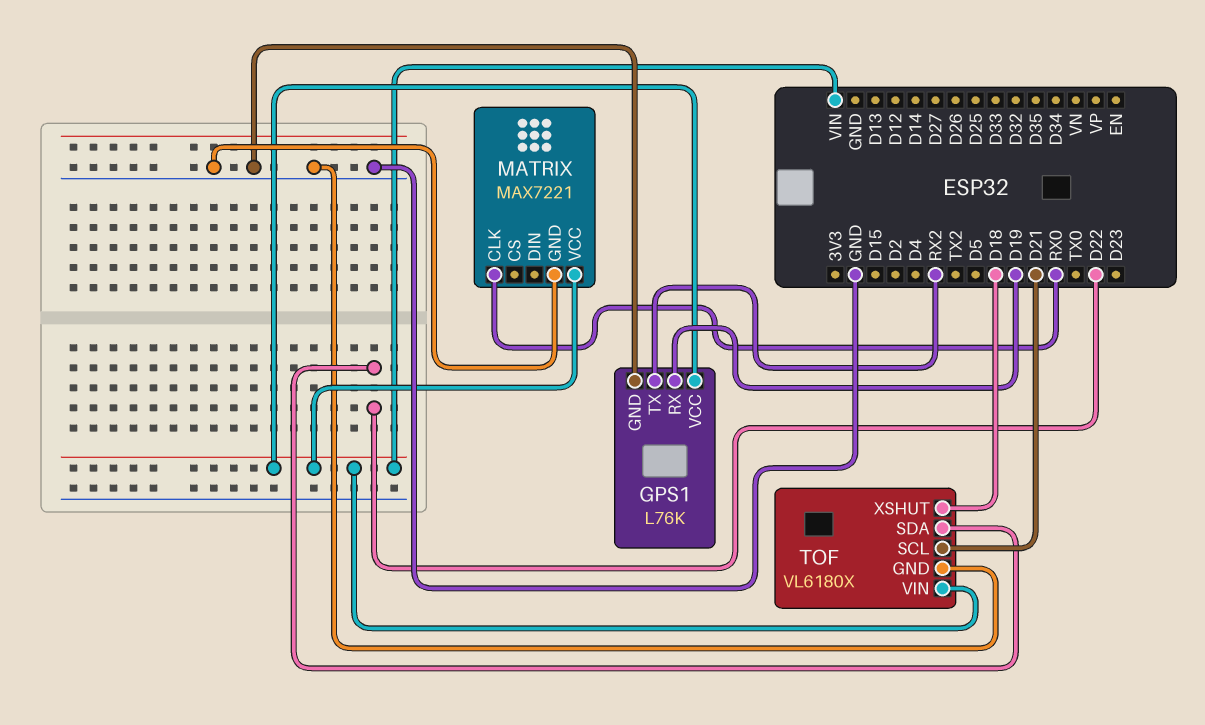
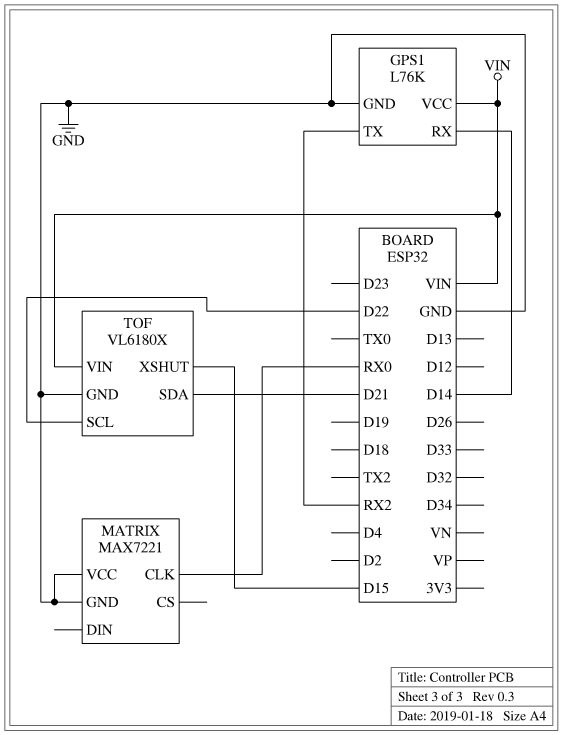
GPS1 pin RX: D19 -> D14
MATRIX pin VCC: VIN -> GND
TOF pin SCL: D21 -> D22
TOF pin SDA: D22 -> D21
TOF pin XSHUT: D18 -> D15

